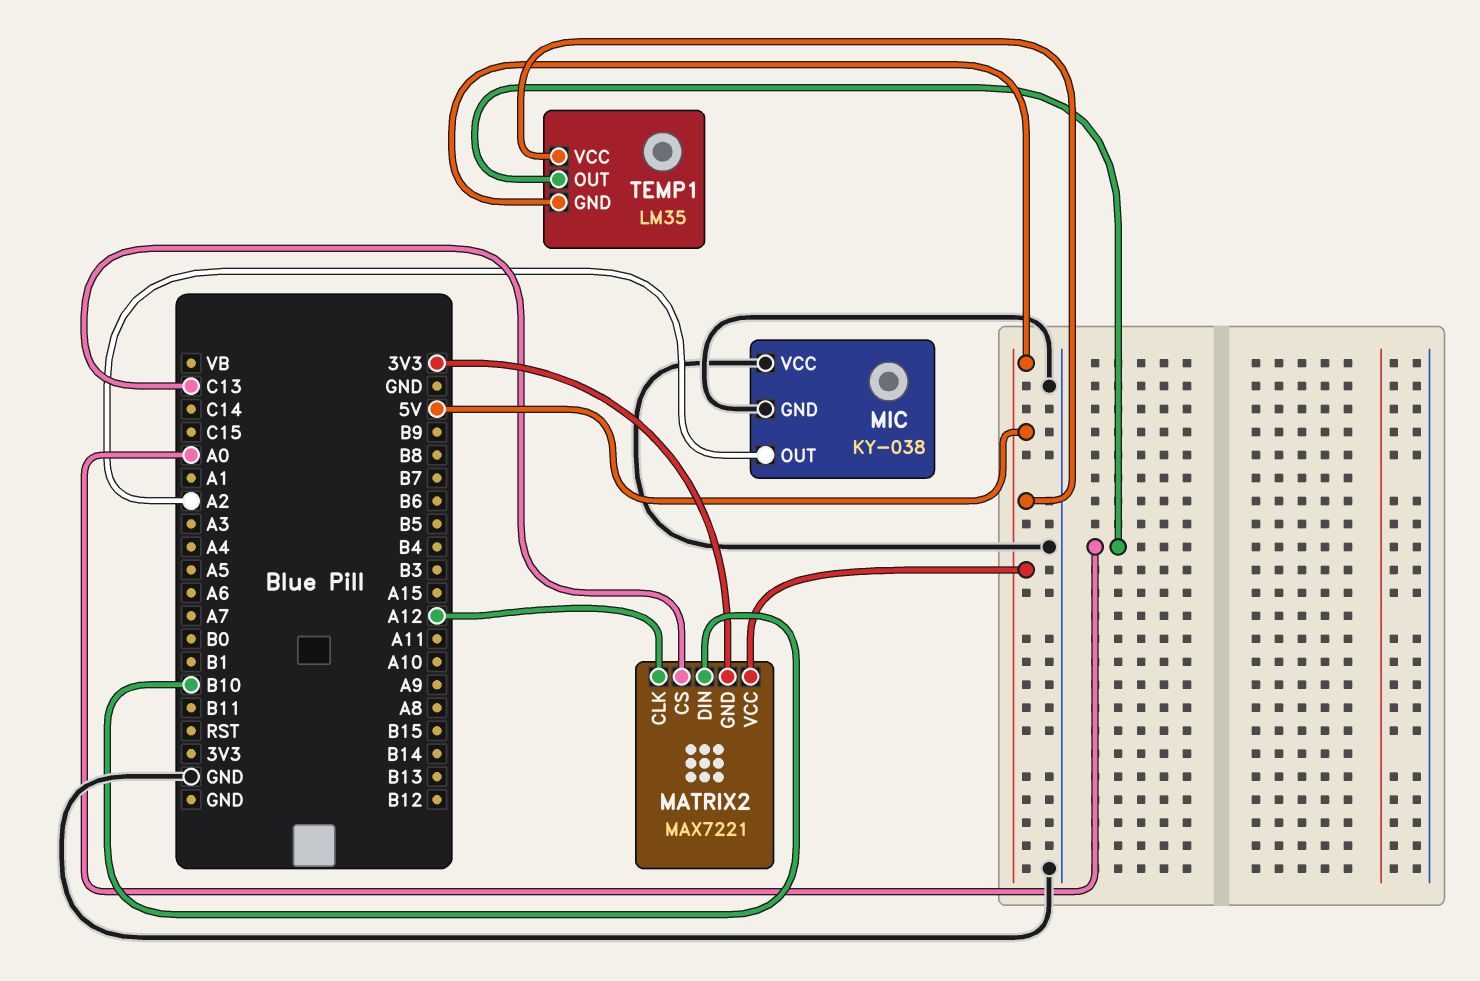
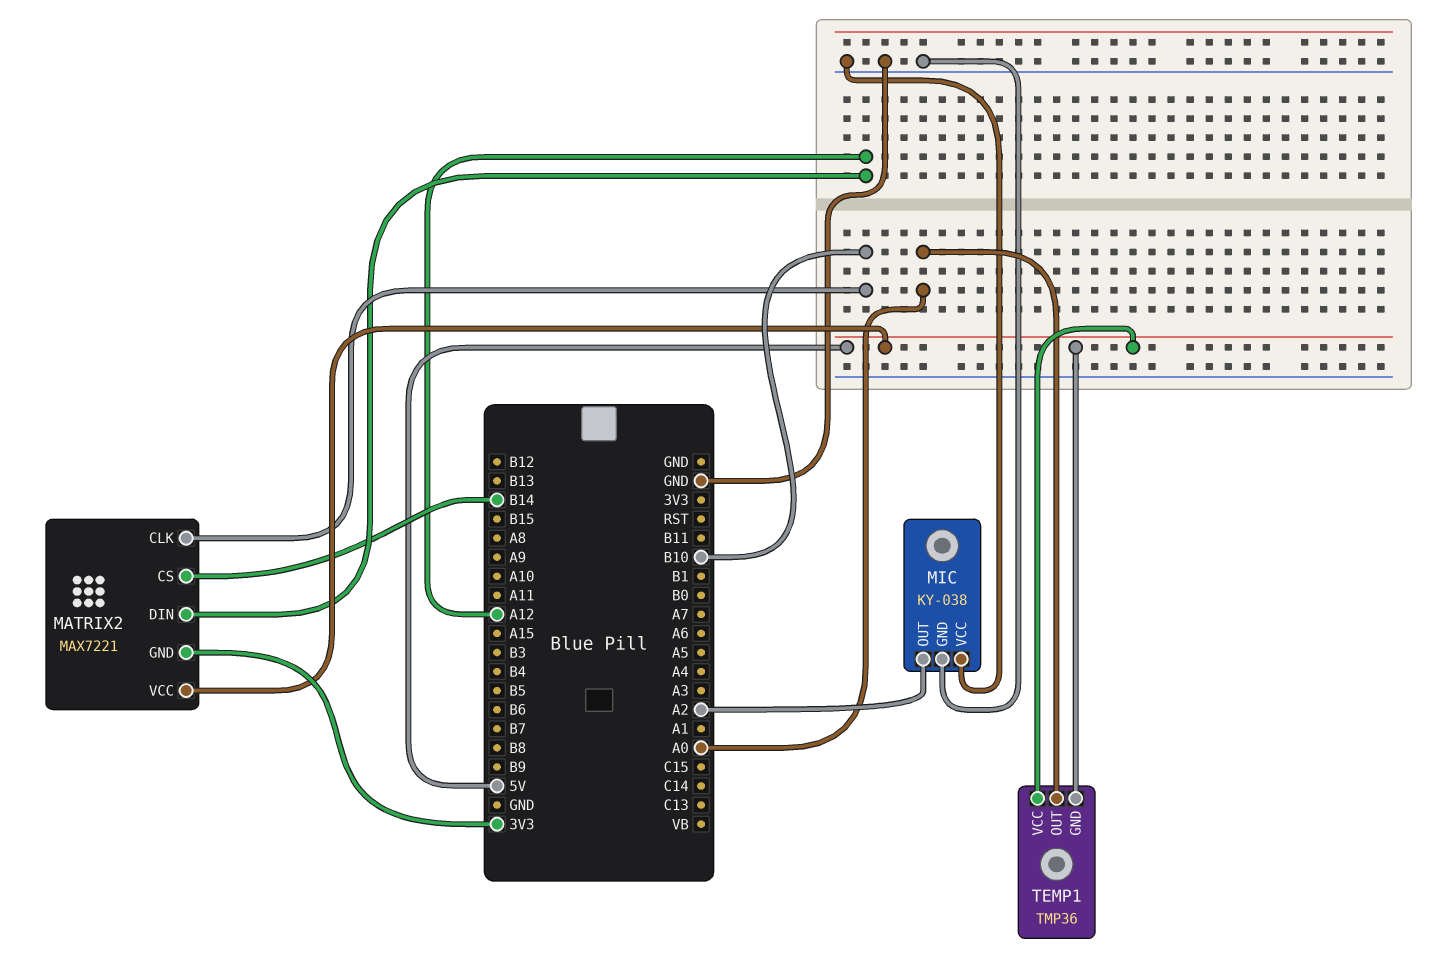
MATRIX2 pin CLK: A12 -> B10
MATRIX2 pin CS: C13 -> B14
MATRIX2 pin DIN: B10 -> A12
TEMP1: LM35 -> TMP36

